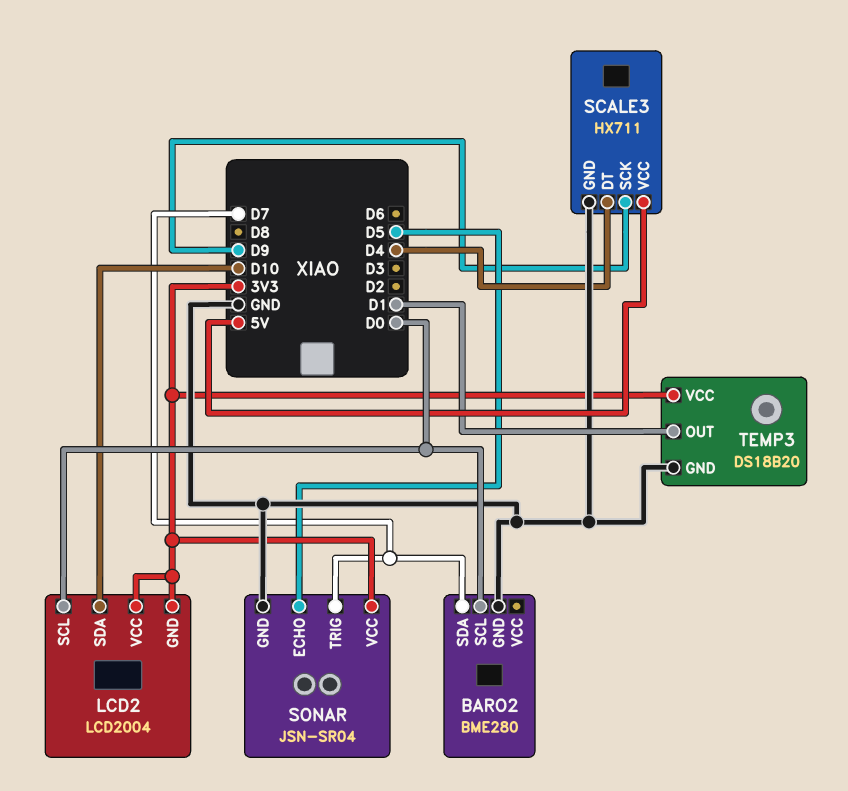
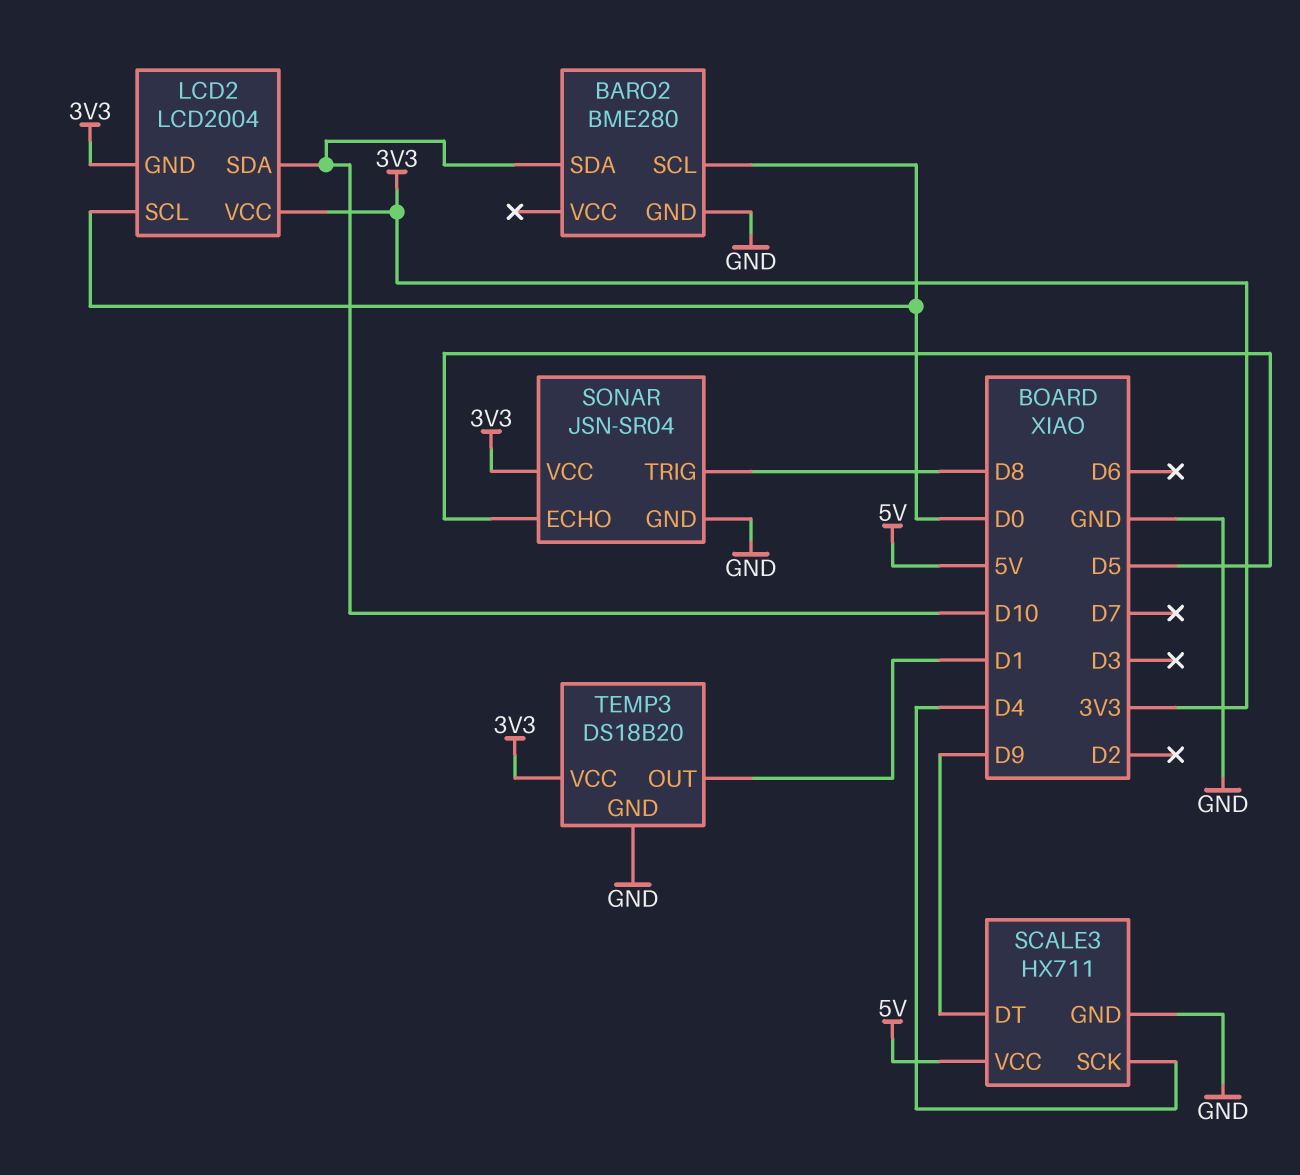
BARO2 pin SDA: D7 -> D10
SCALE3 pin DT: D4 -> D9
SCALE3 pin SCK: D9 -> D4
SONAR pin TRIG: D7 -> D8

